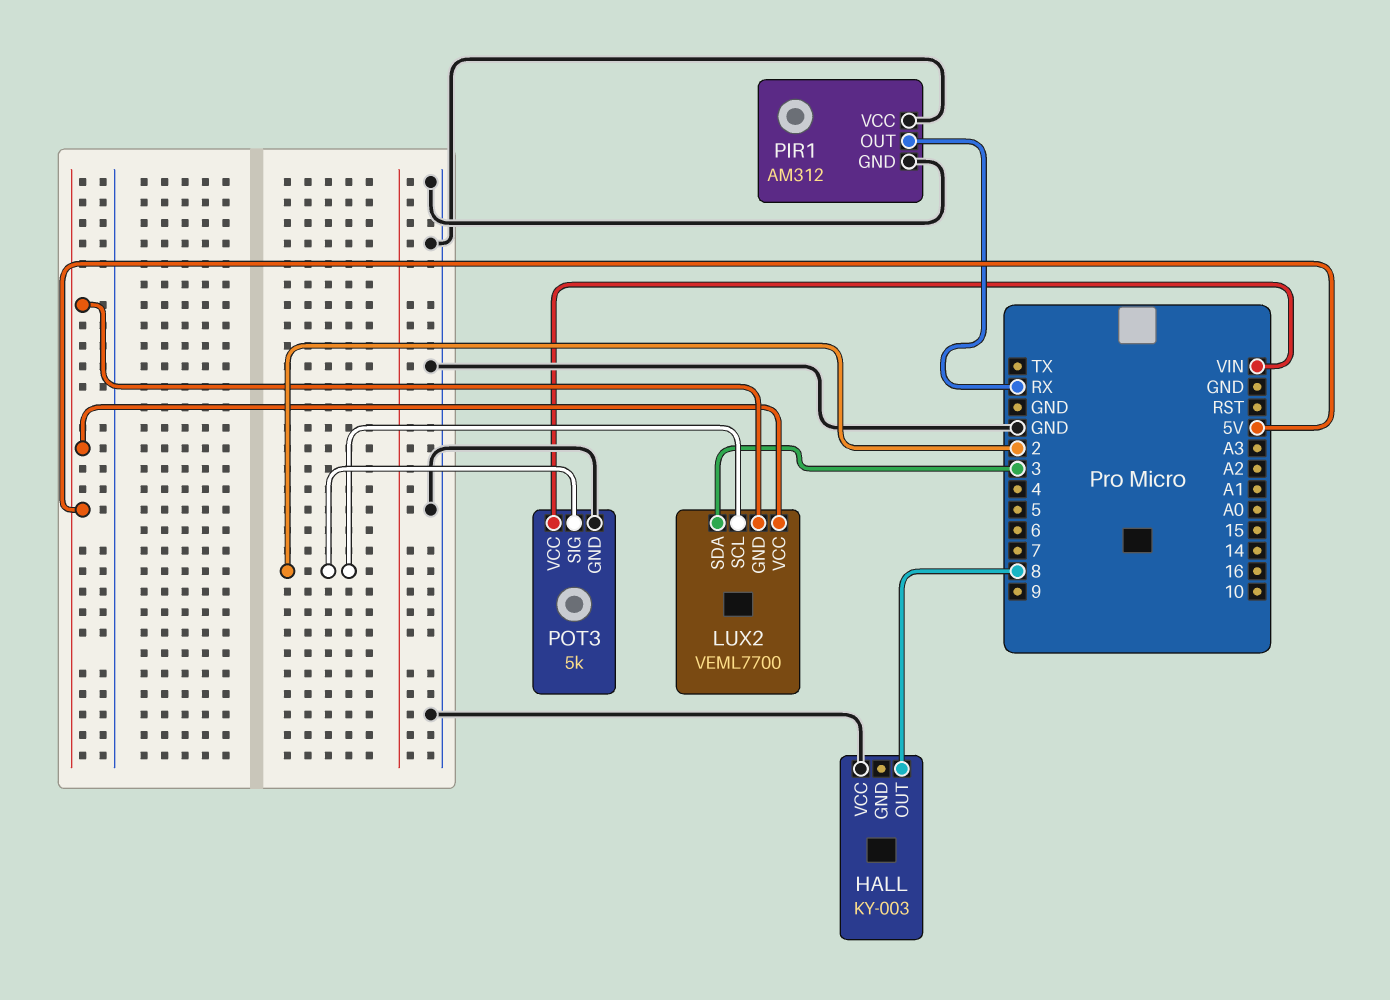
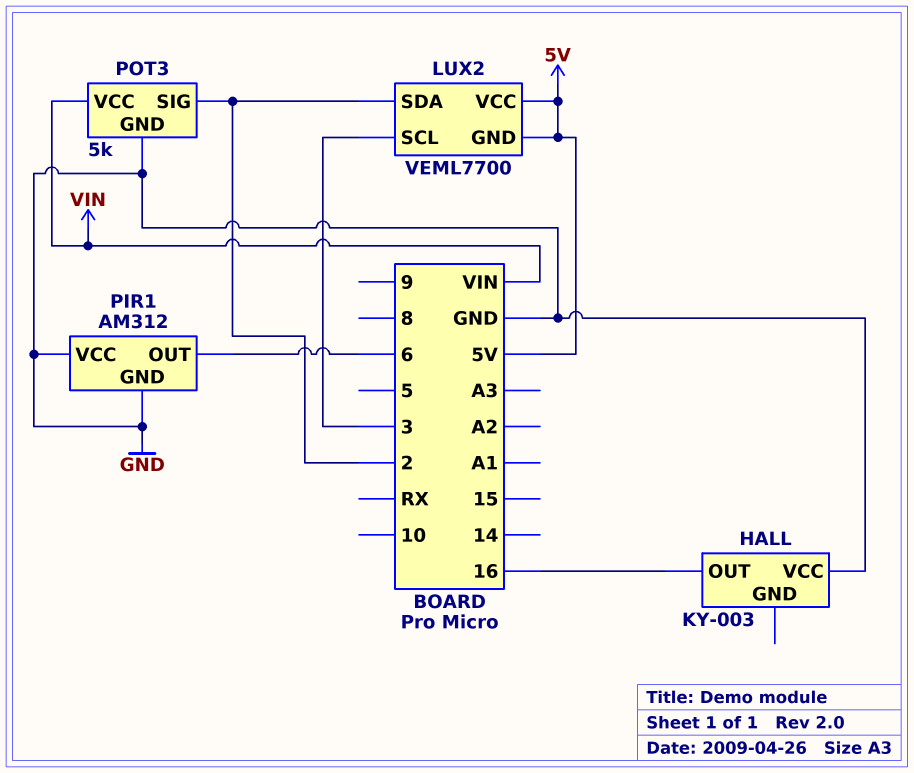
HALL pin OUT: 8 -> 16
LUX2 pin SCL: 2 -> 3
LUX2 pin SDA: 3 -> 2
PIR1 pin OUT: RX -> 6

